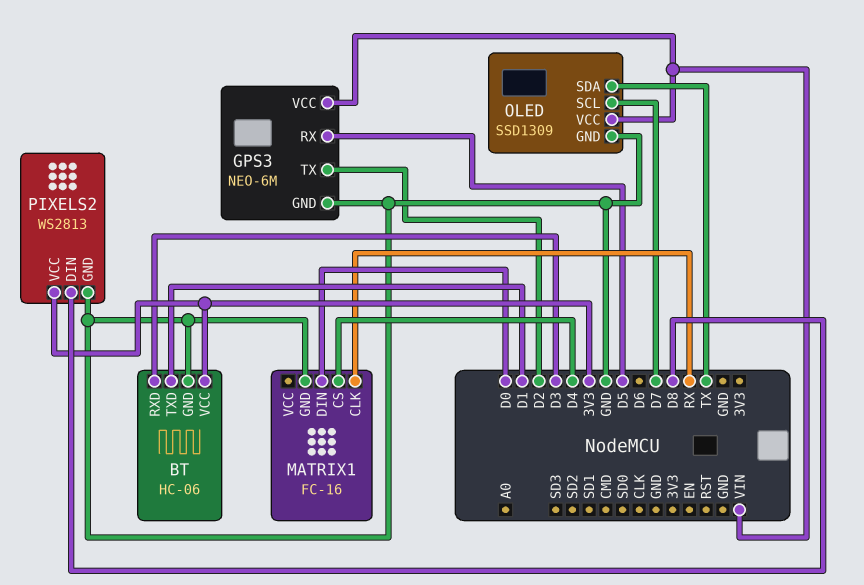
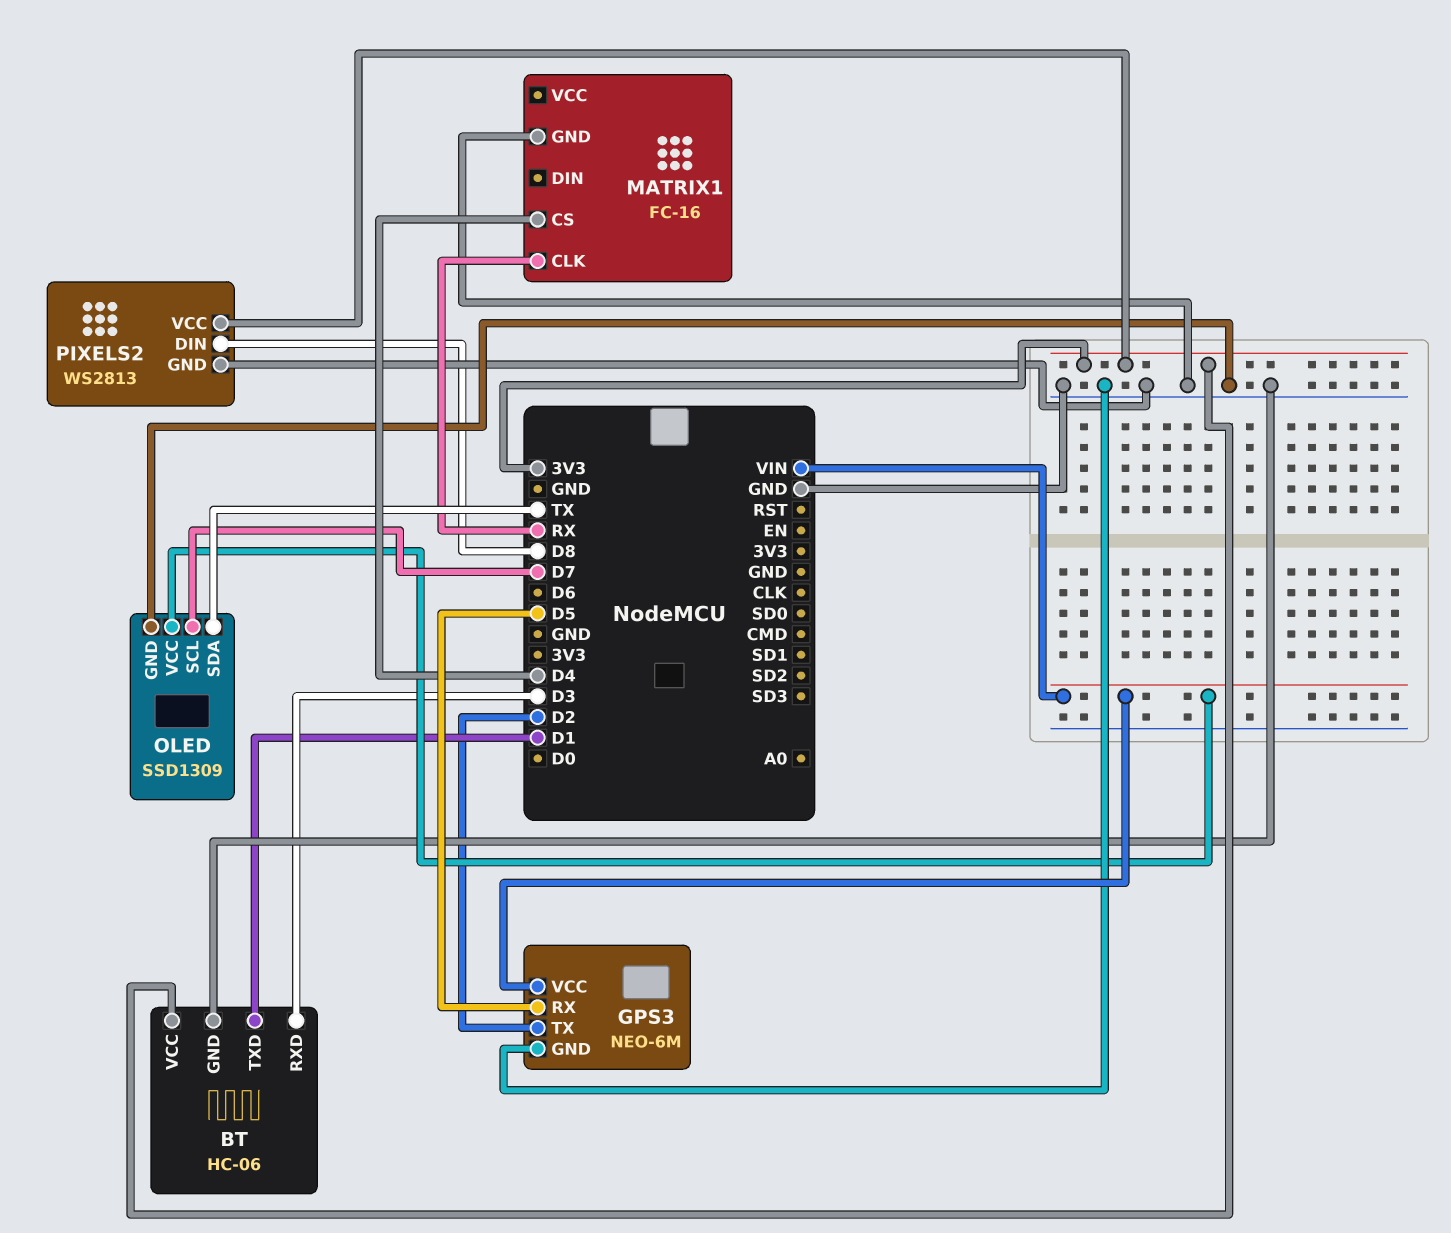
MATRIX1 pin DIN: D0 -> none

